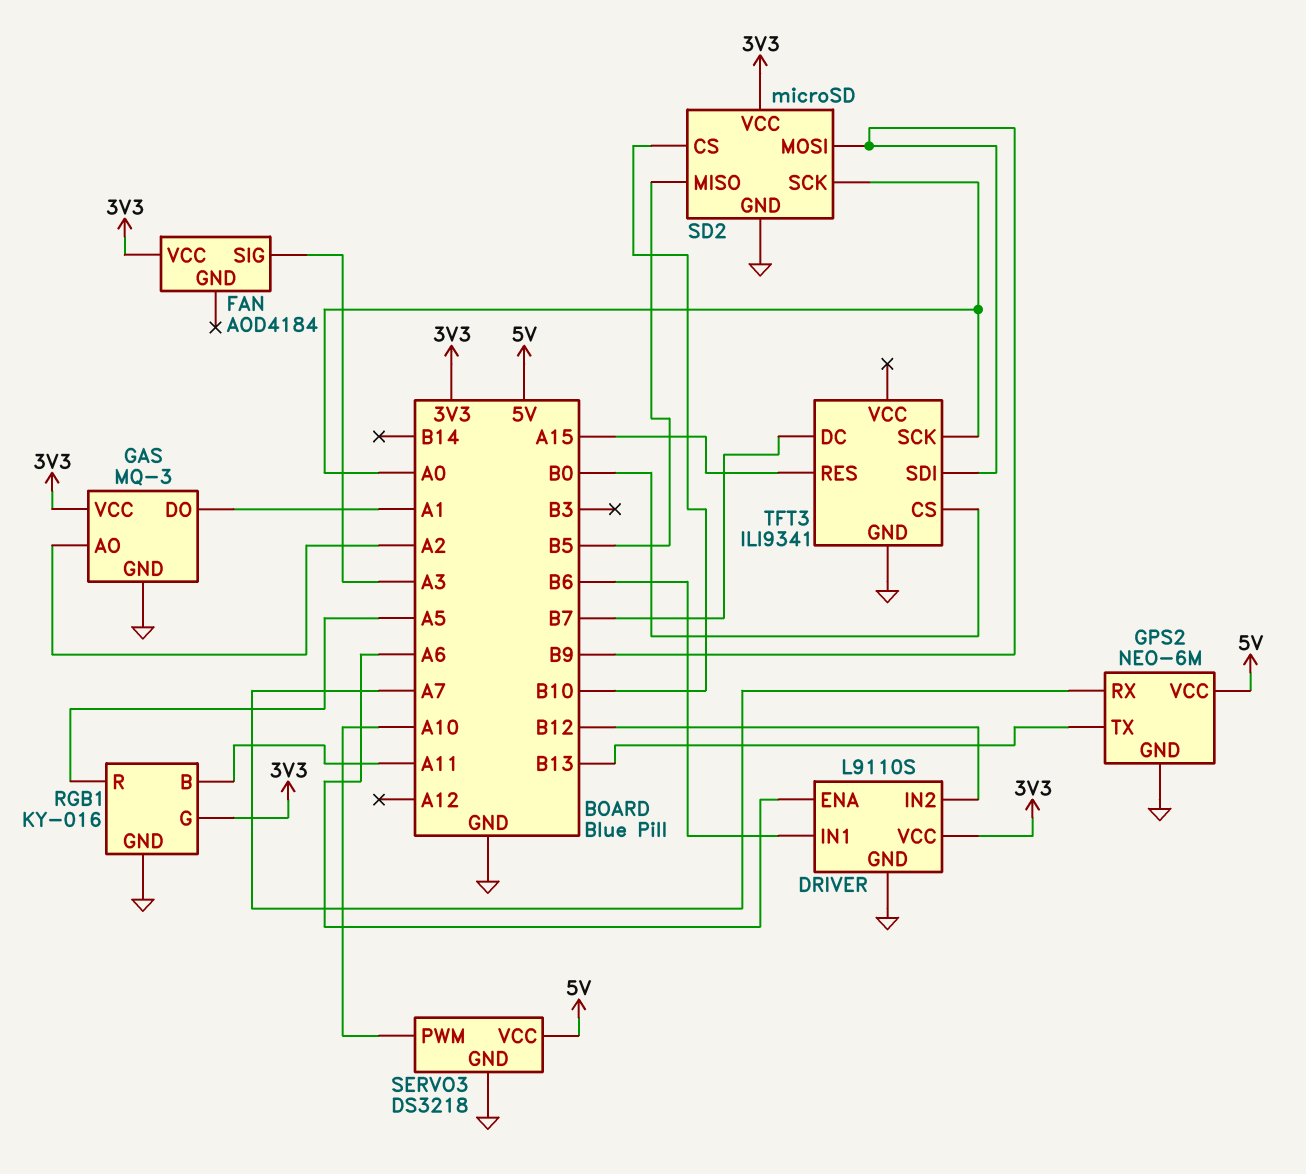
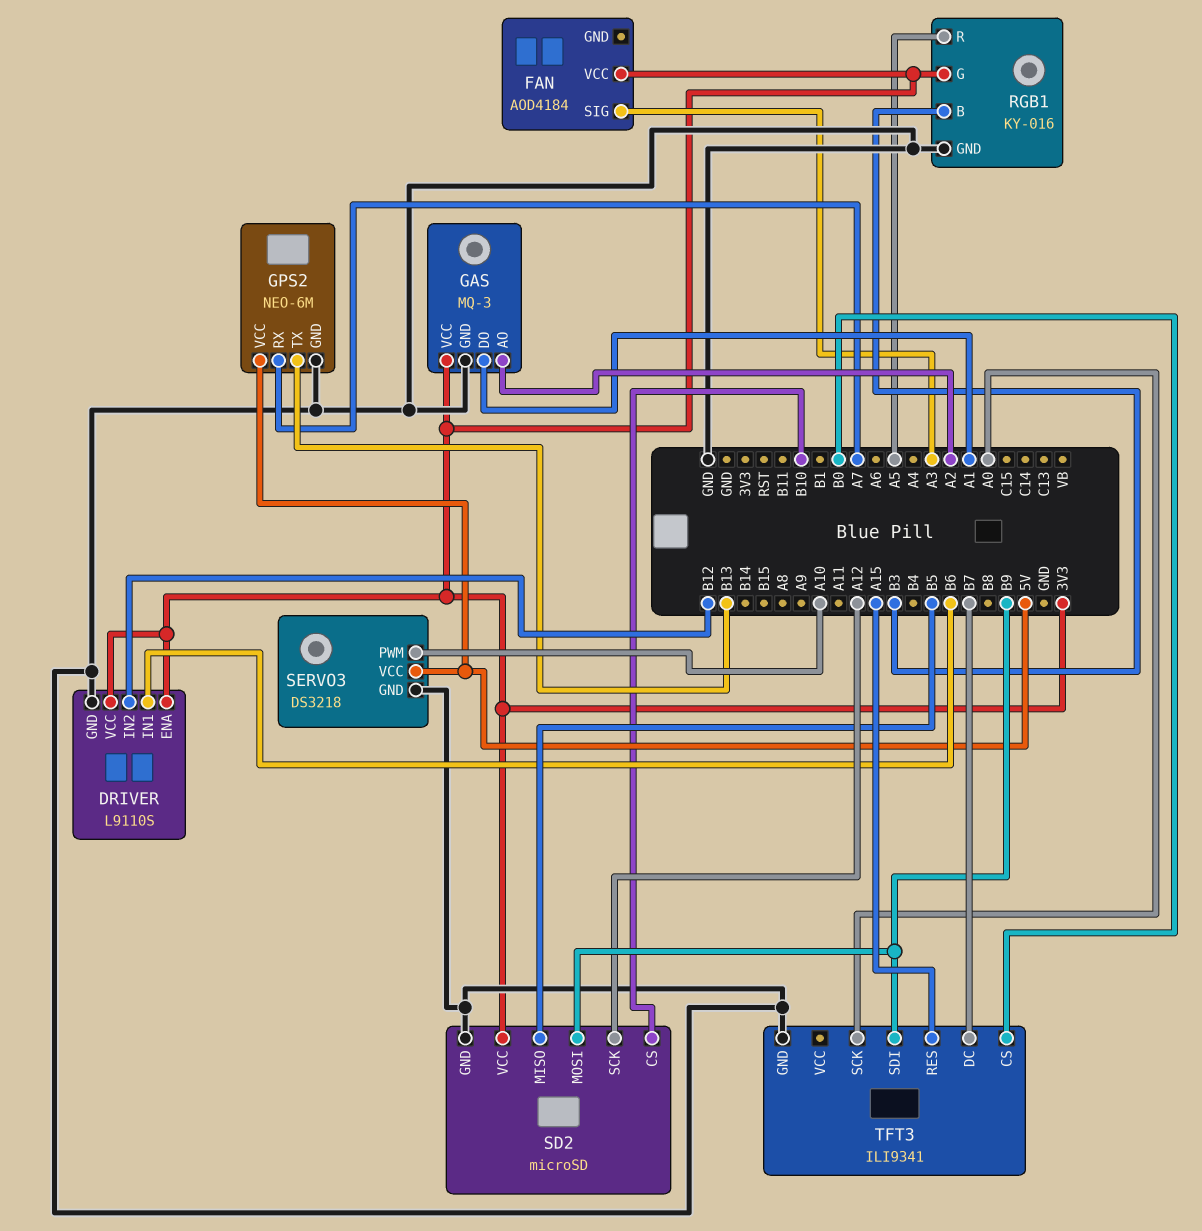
DRIVER pin ENA: A6 -> 3V3
RGB1 pin B: A11 -> B3
SD2 pin SCK: A0 -> A12

